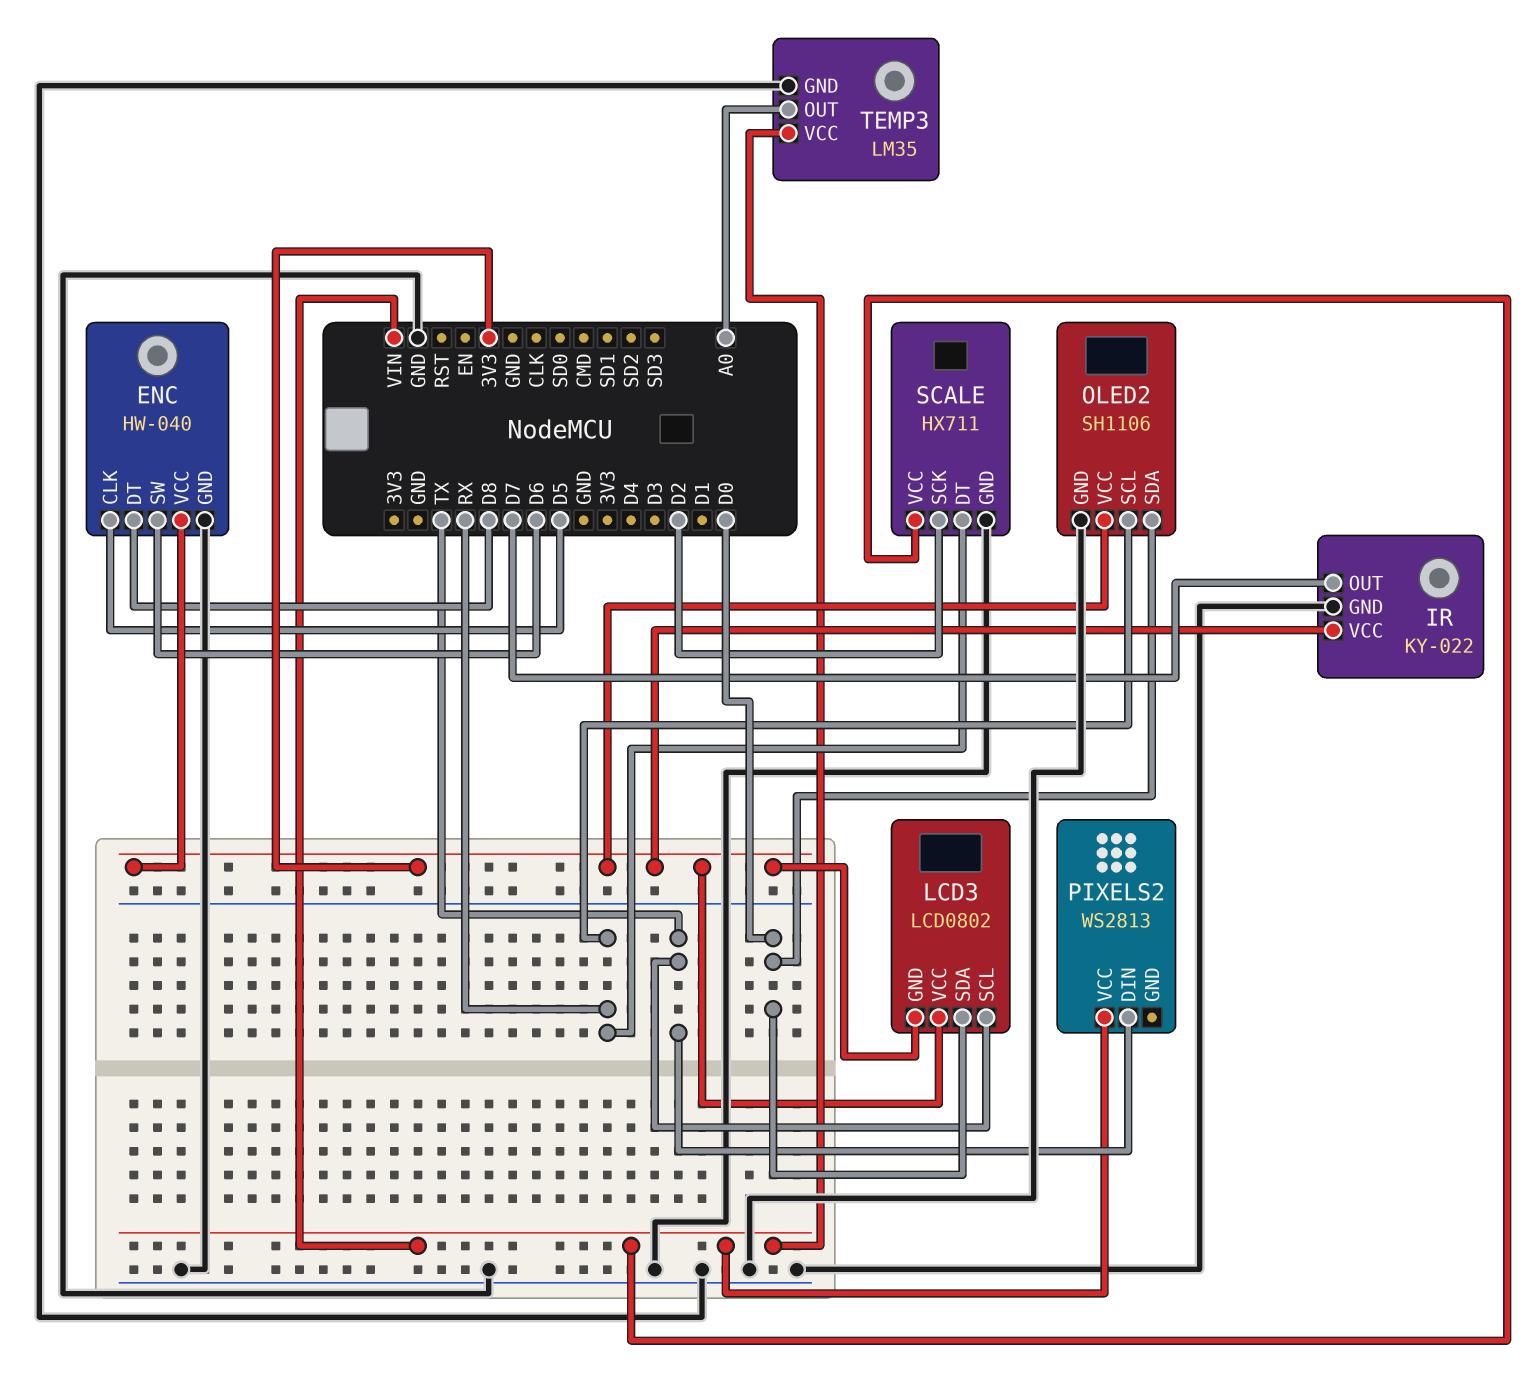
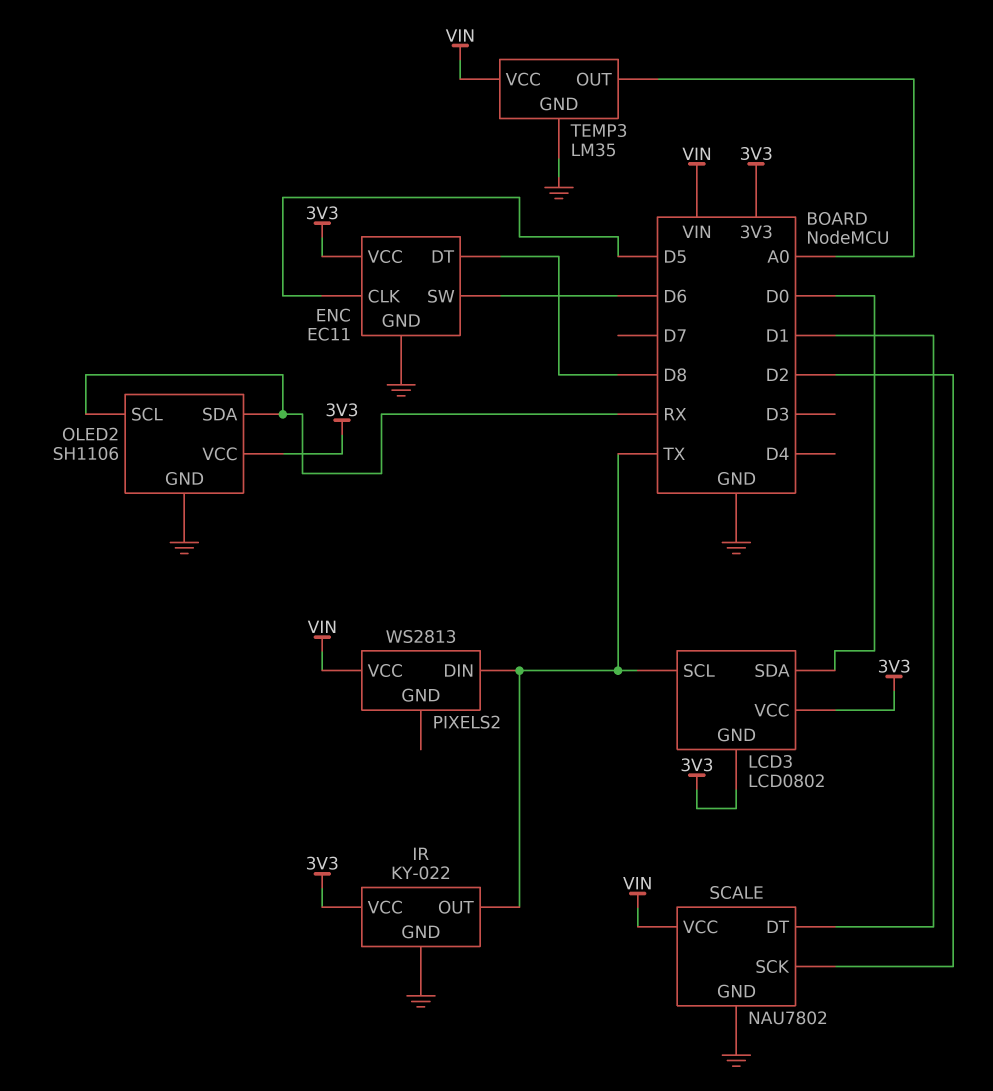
ENC: HW-040 -> EC11
IR pin OUT: D7 -> TX
OLED2 pin SDA: D0 -> RX
SCALE: HX711 -> NAU7802
SCALE pin DT: RX -> D1

